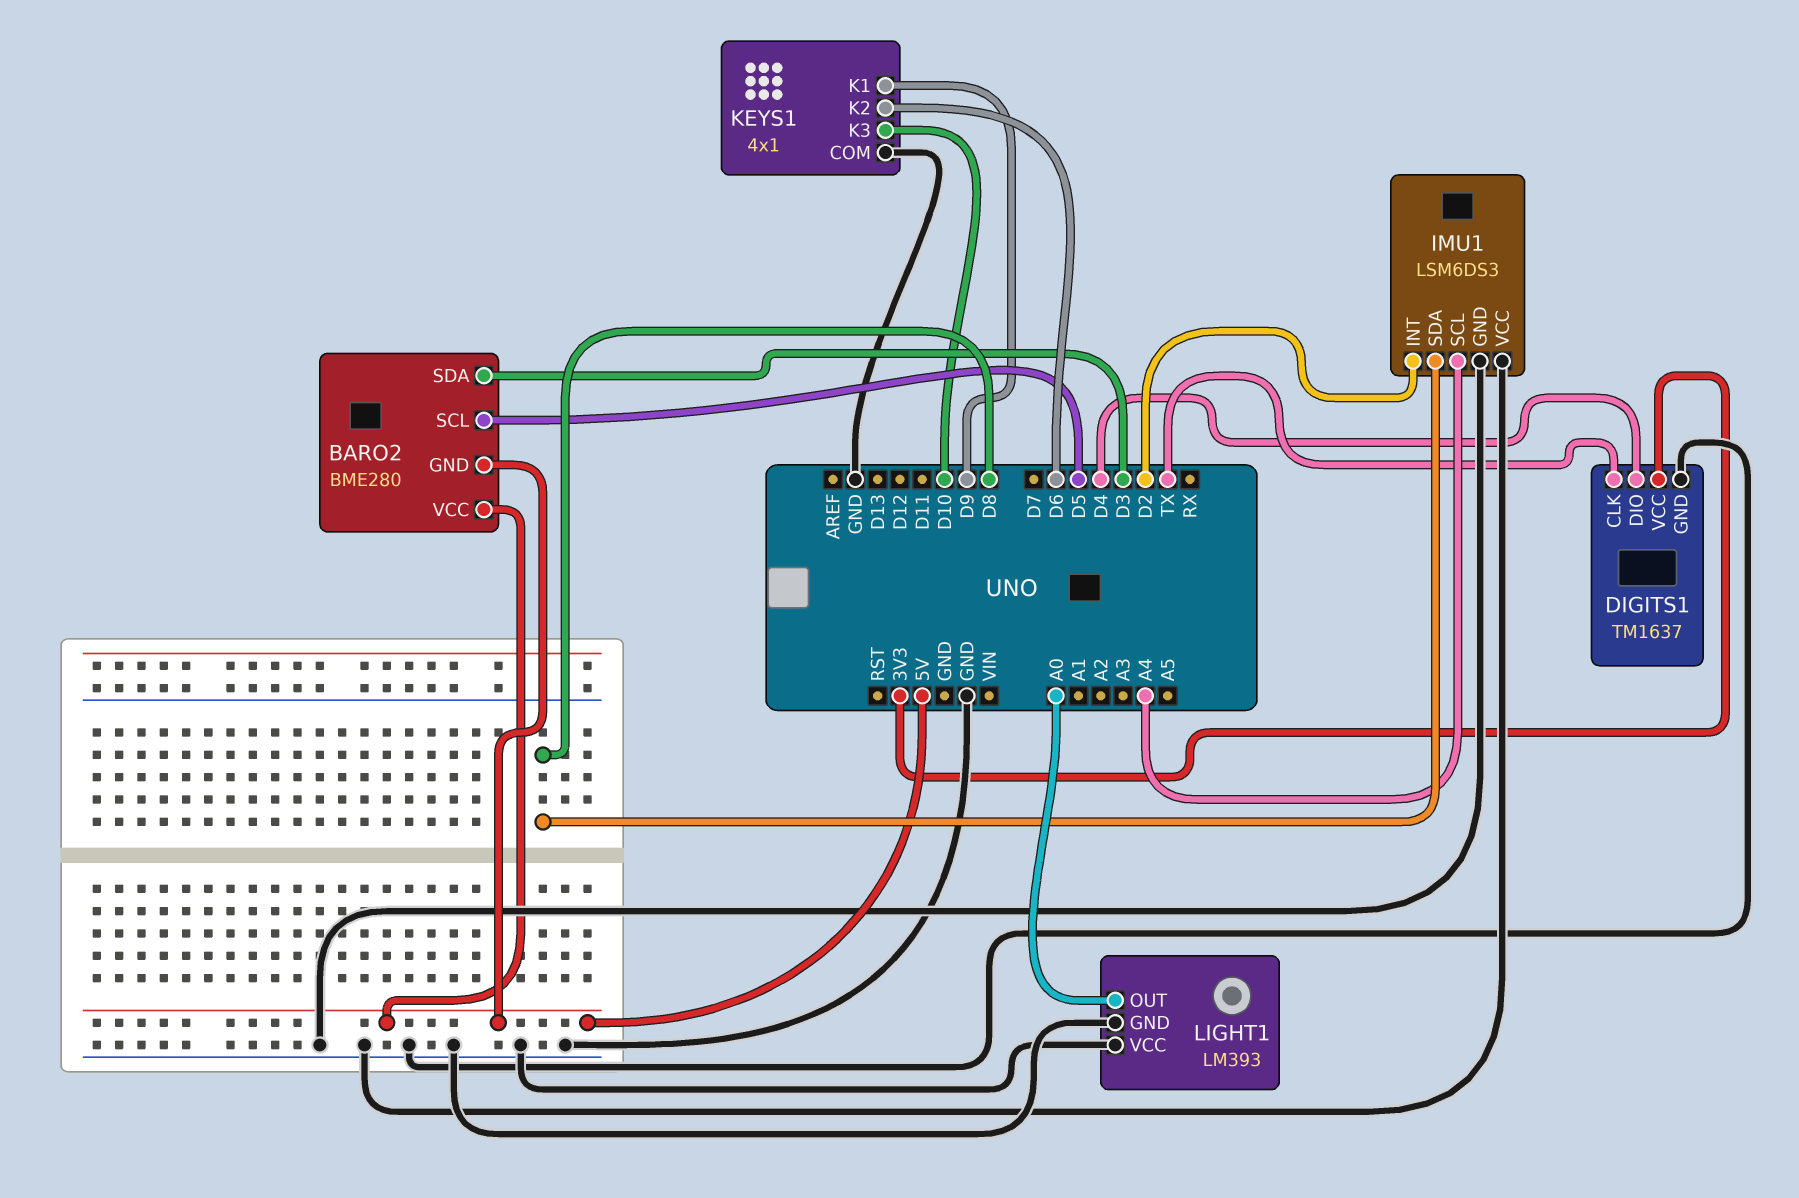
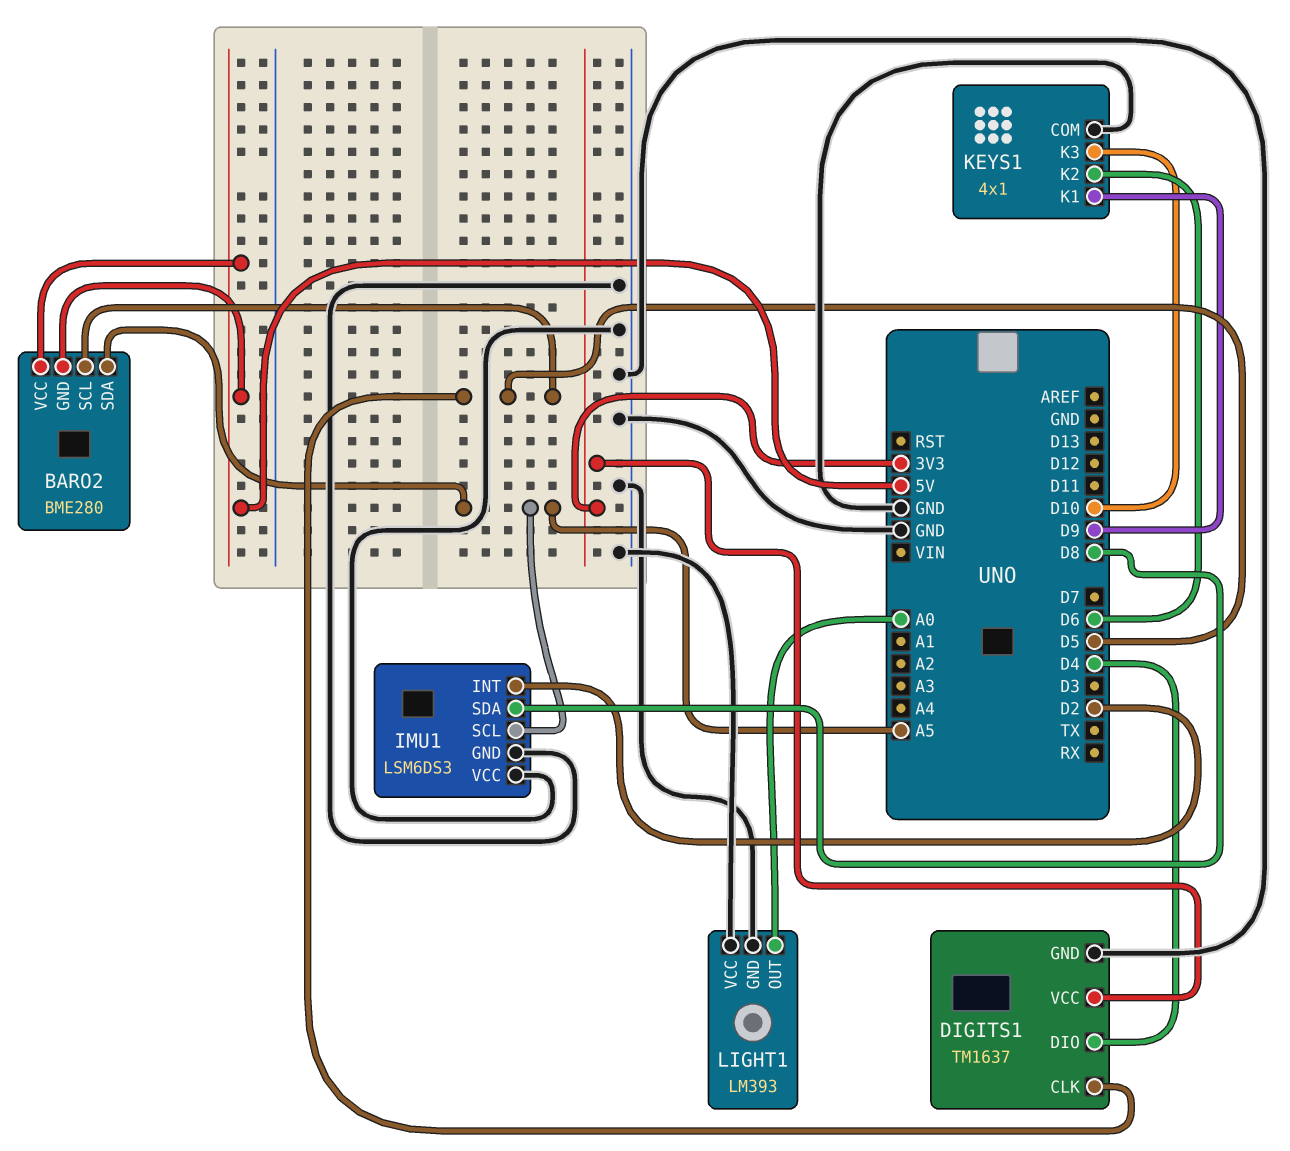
BARO2 pin SDA: D3 -> A5
DIGITS1 pin CLK: TX -> D5
IMU1 pin SCL: A4 -> A5

